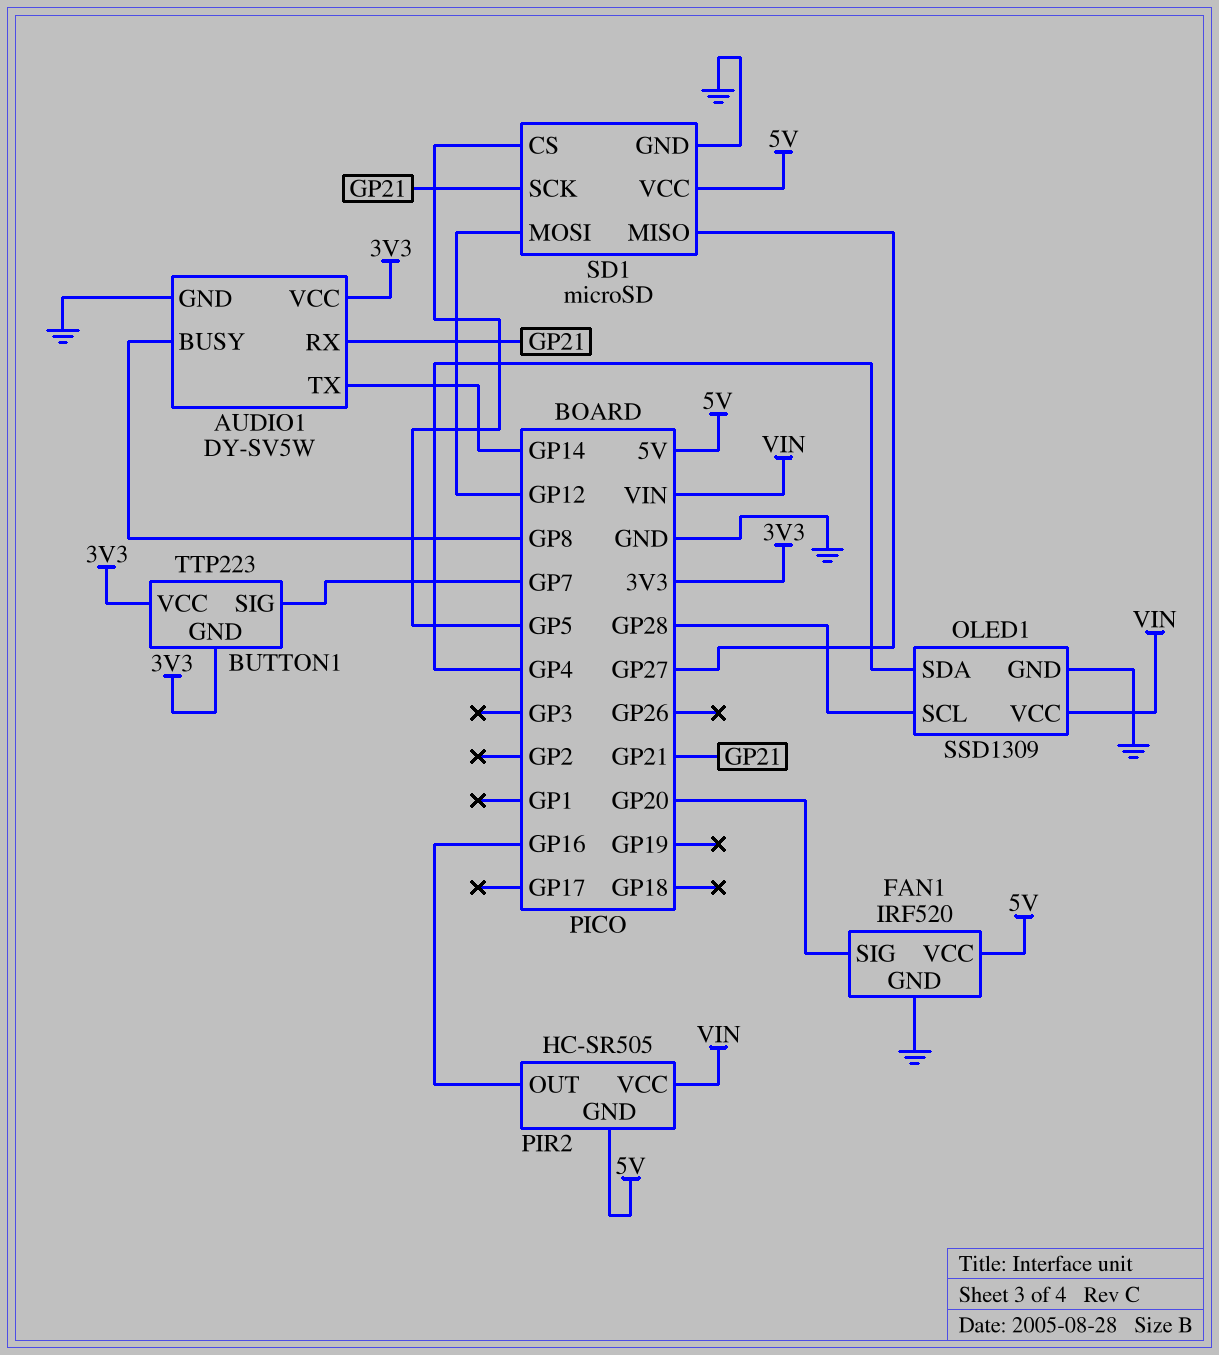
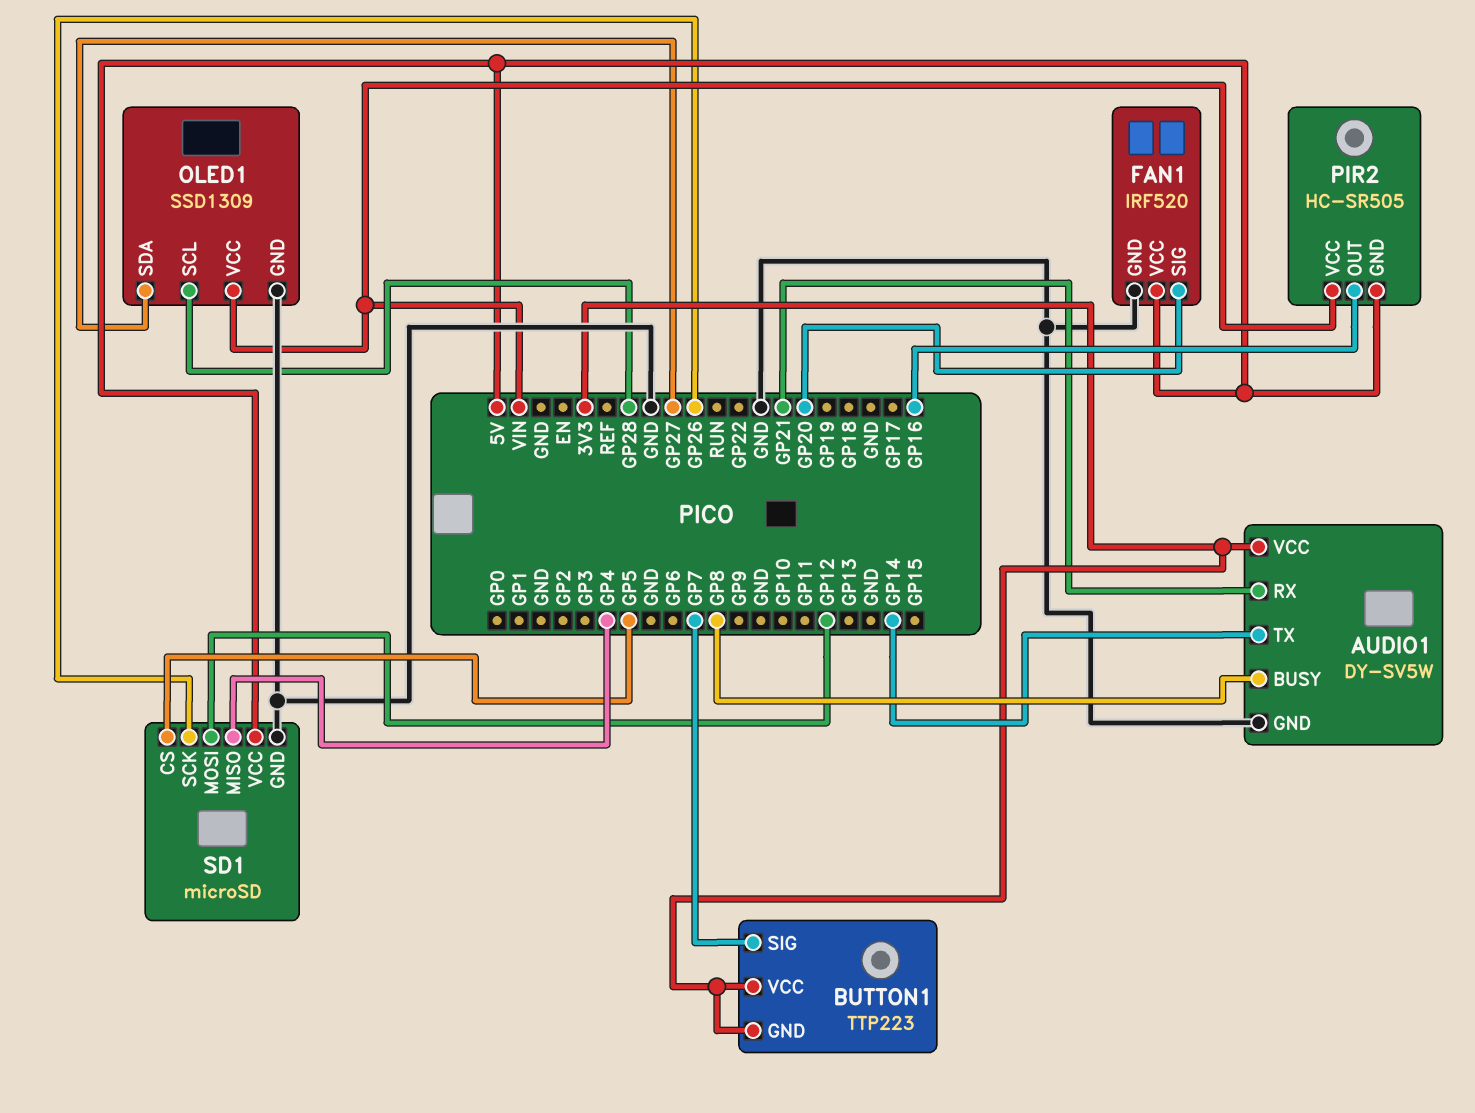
OLED1 pin SDA: GP4 -> GP27
SD1 pin MISO: GP27 -> GP4
SD1 pin SCK: GP21 -> GP26

